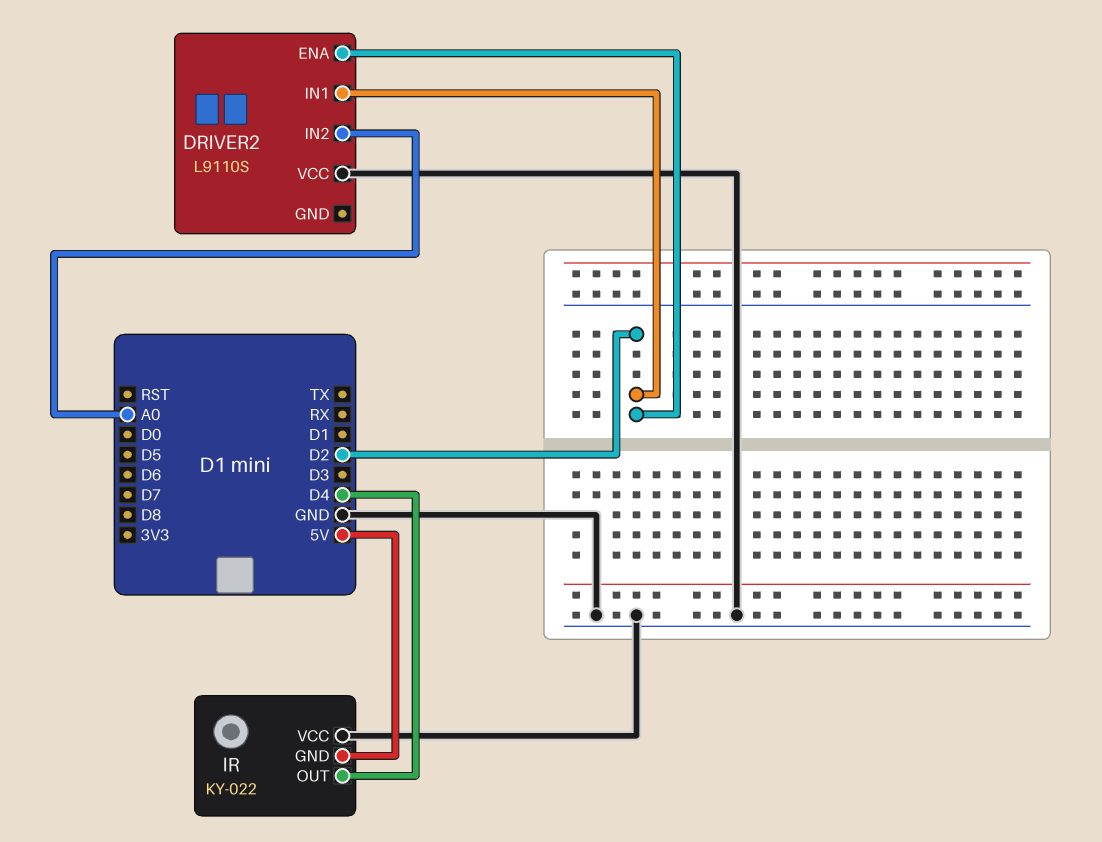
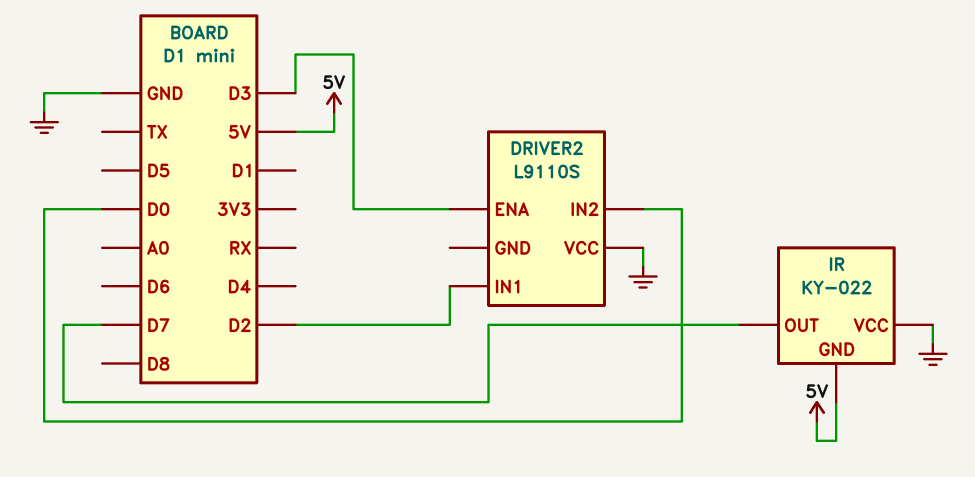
DRIVER2 pin ENA: D2 -> D3
DRIVER2 pin IN2: A0 -> D0
IR pin OUT: D4 -> D7

